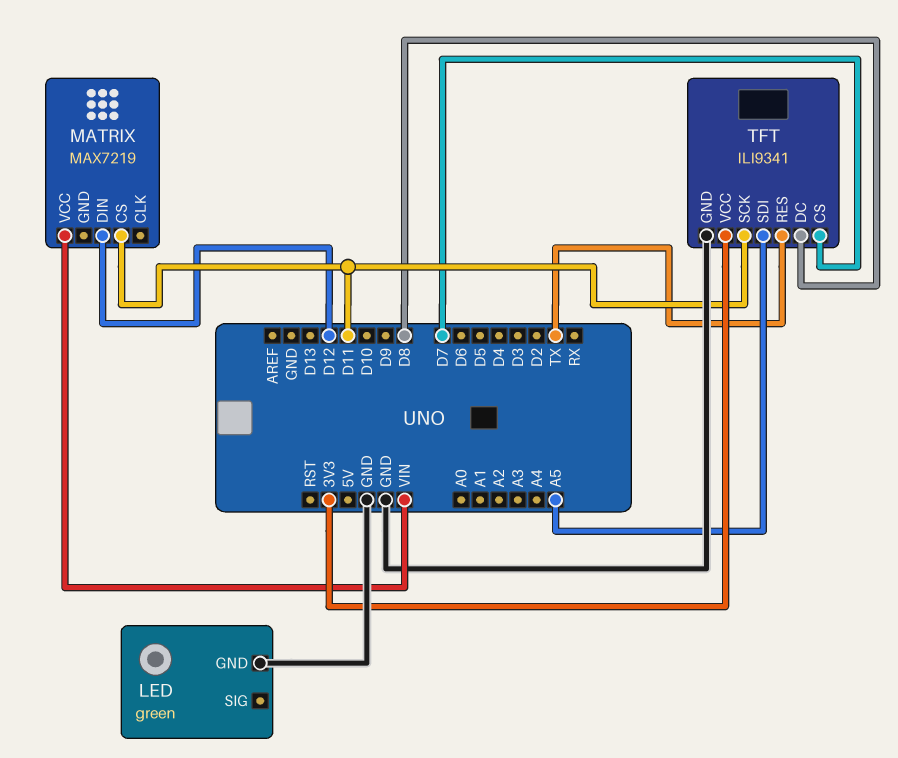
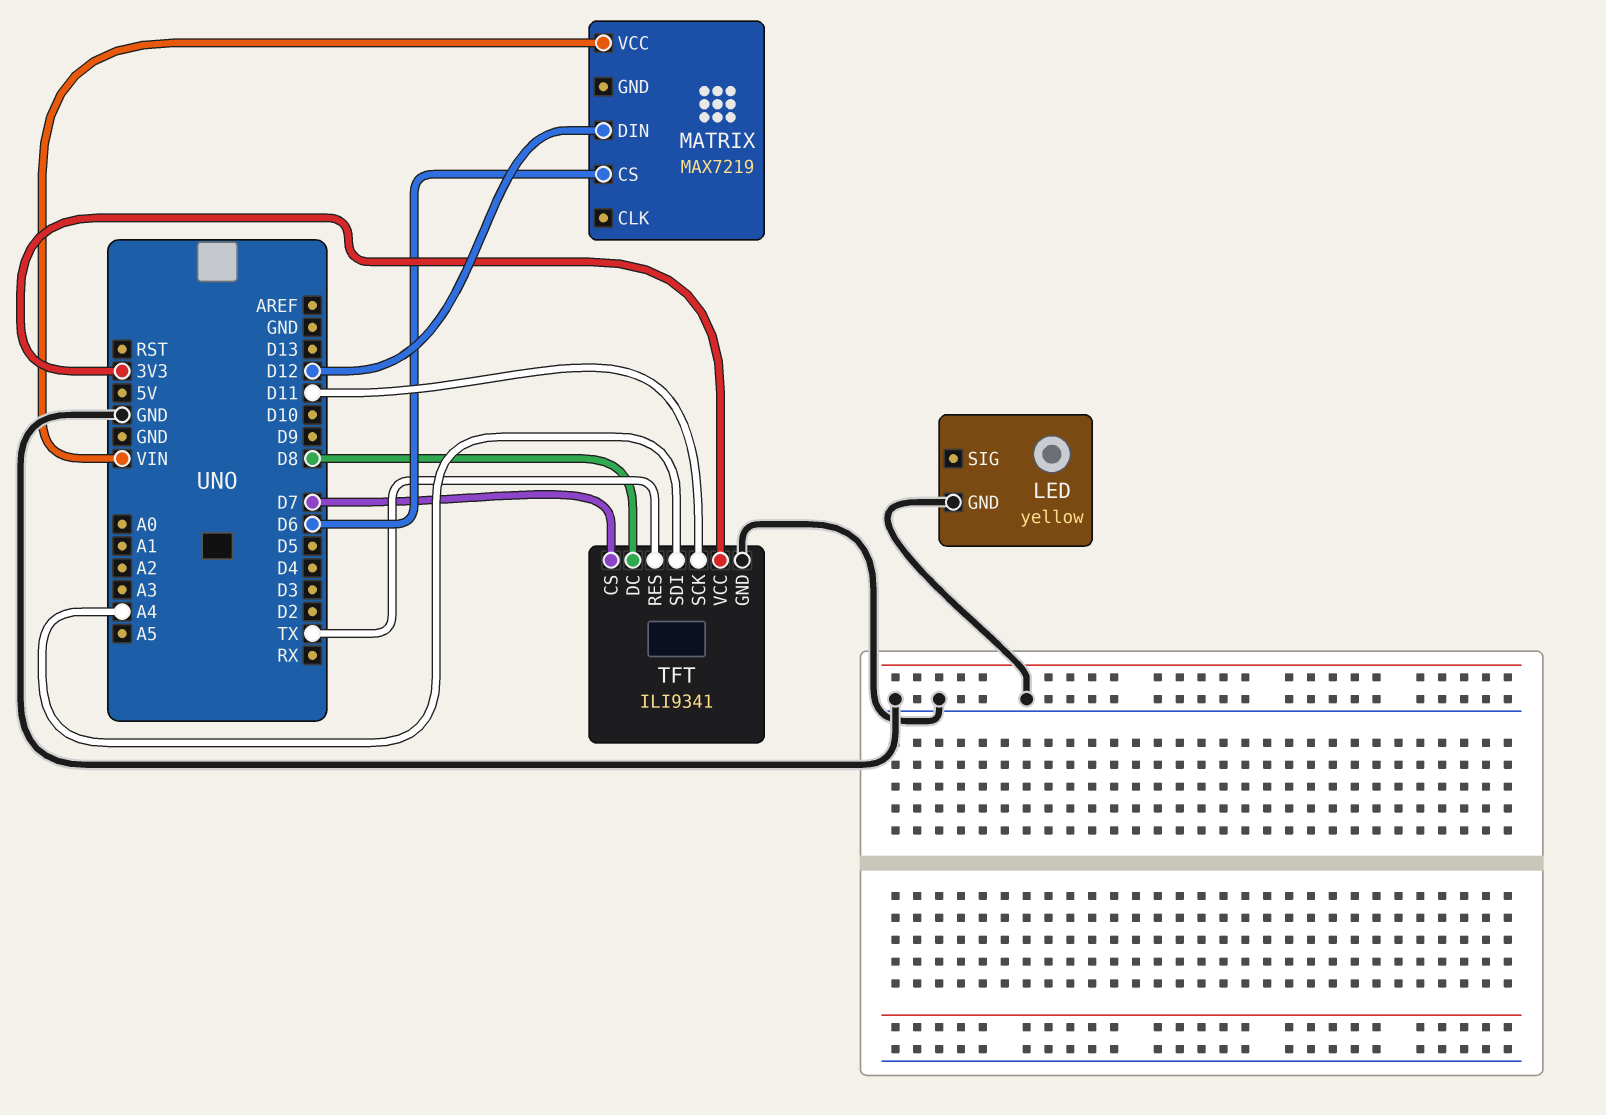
LED: green -> yellow
MATRIX pin CS: D11 -> D6
TFT pin SDI: A5 -> A4

